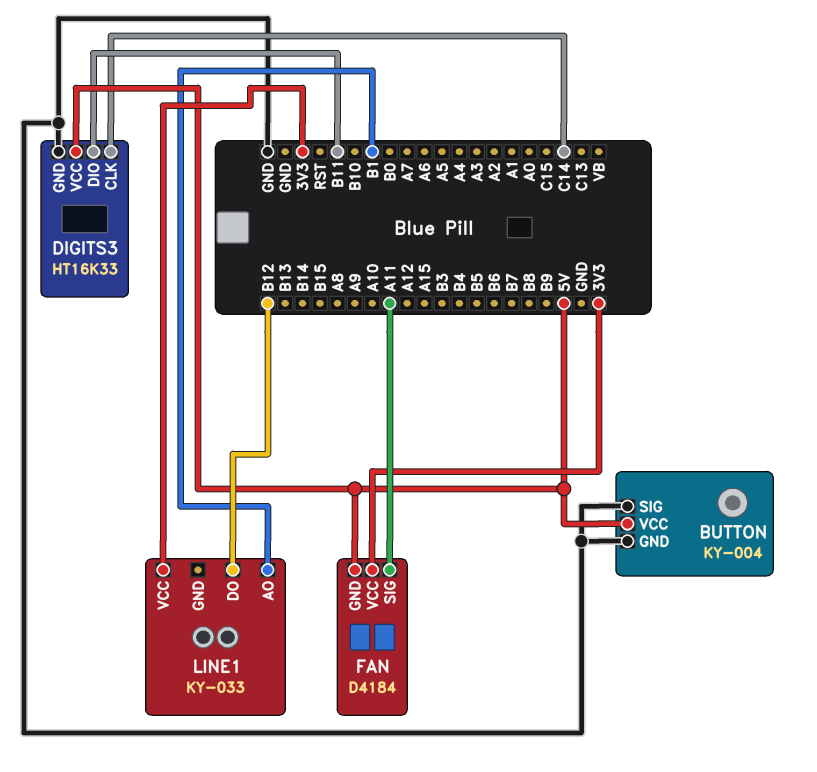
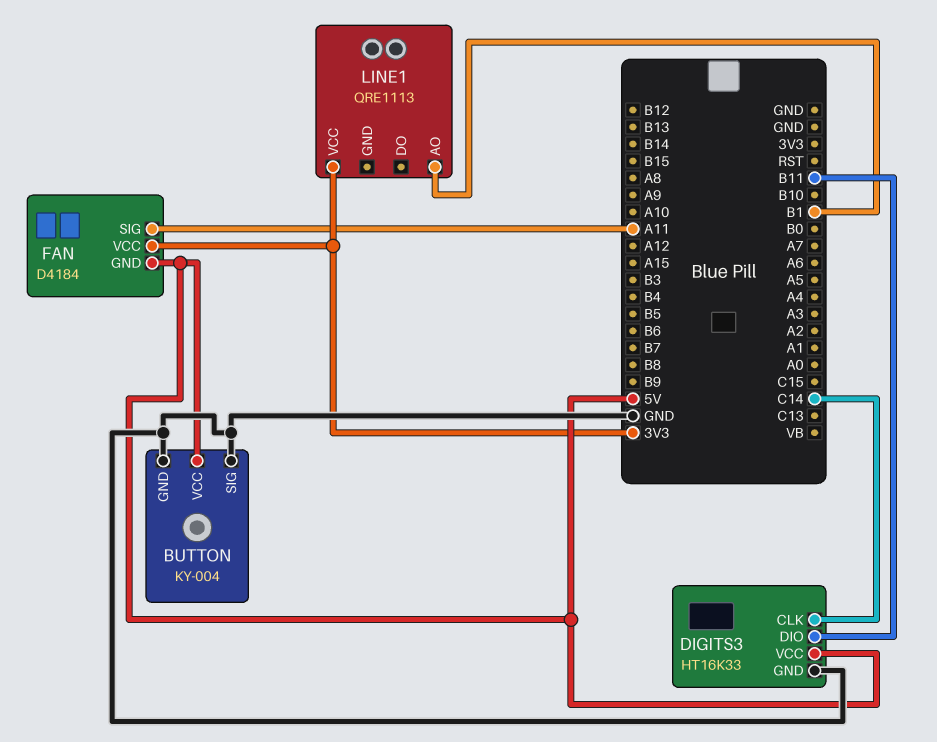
LINE1: KY-033 -> QRE1113
LINE1 pin DO: B12 -> none

